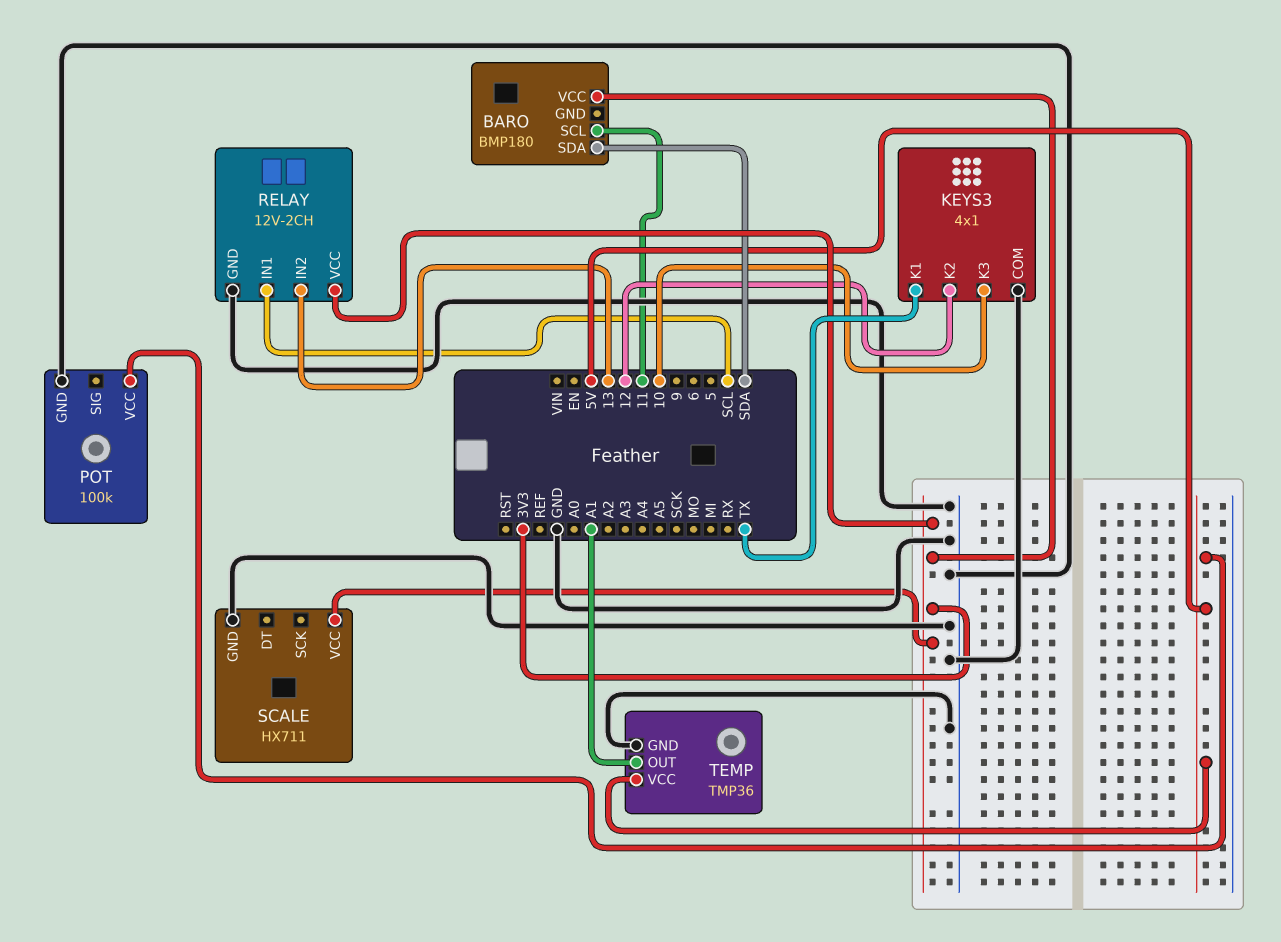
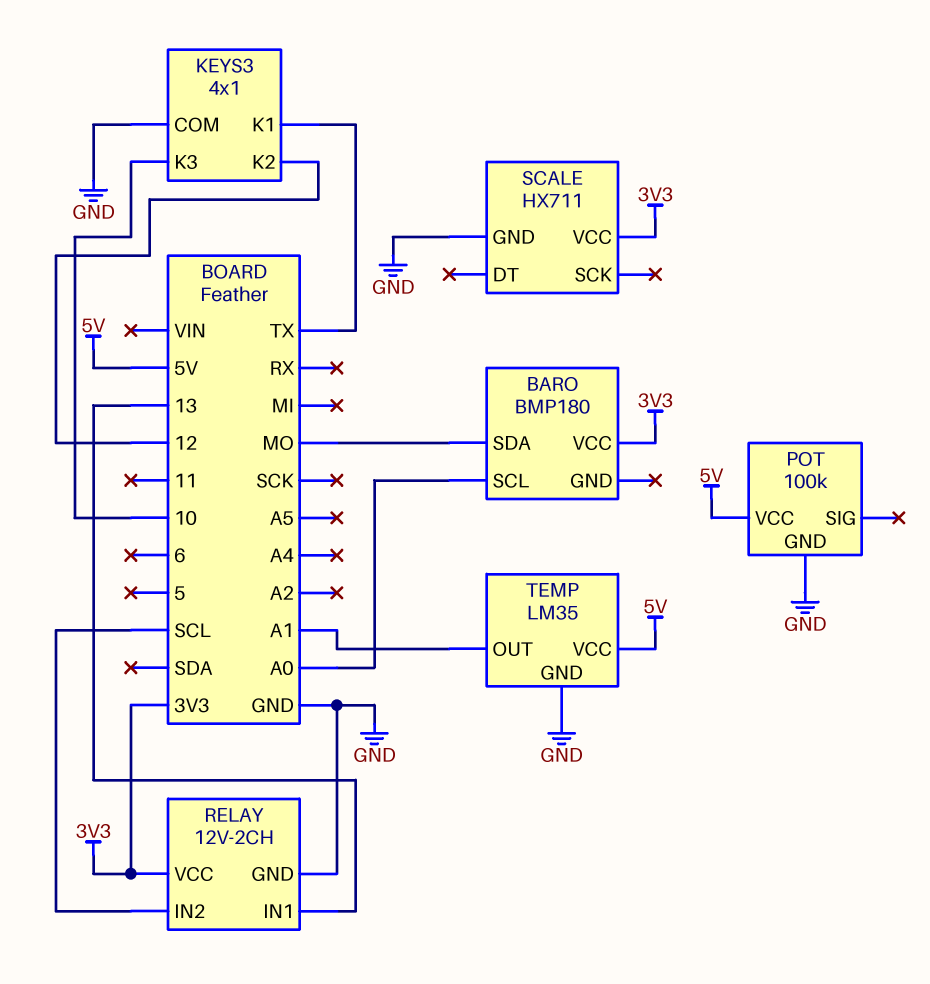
BARO pin SCL: 11 -> A0
BARO pin SDA: SDA -> MO
RELAY pin IN1: SCL -> 13
RELAY pin IN2: 13 -> SCL
TEMP: TMP36 -> LM35

